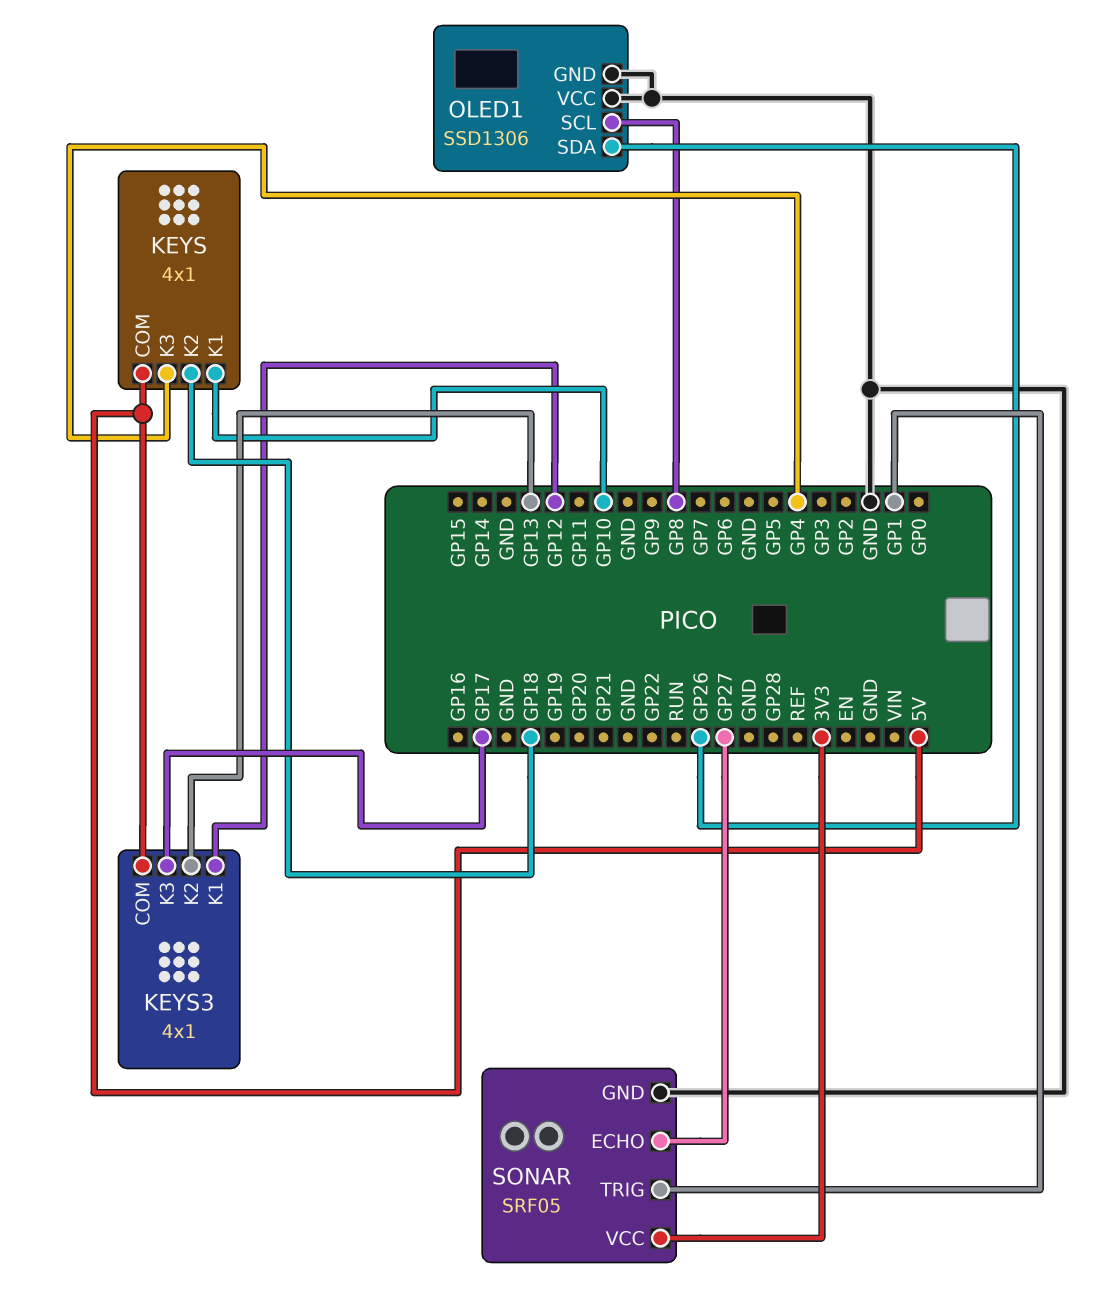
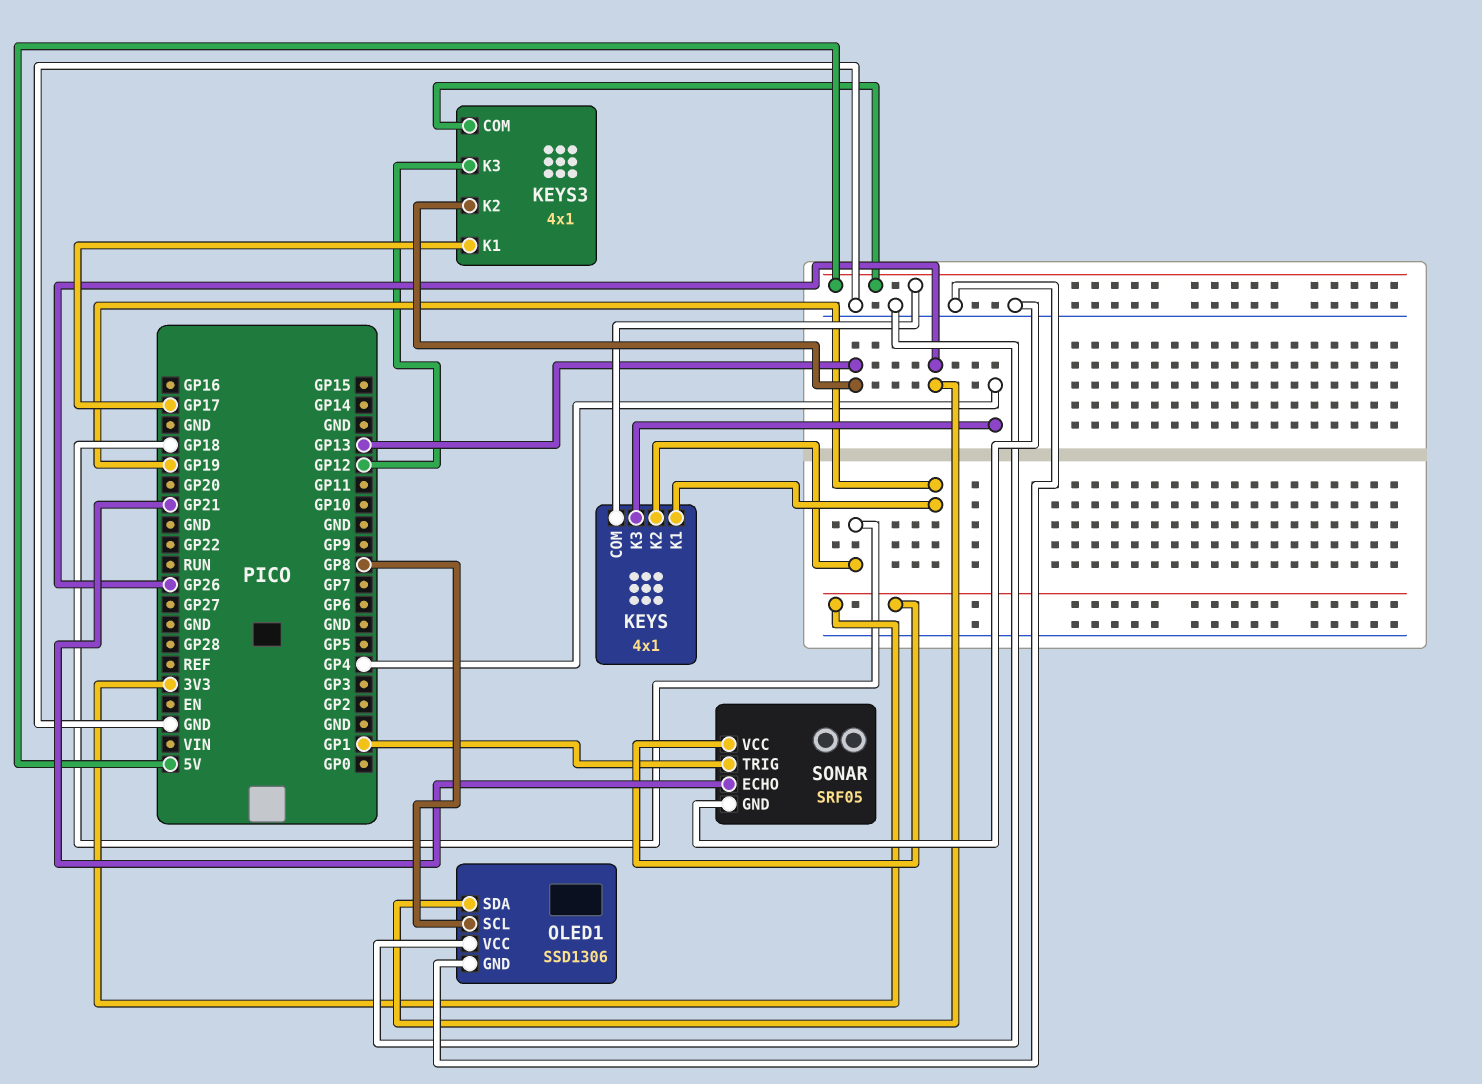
KEYS pin K1: GP10 -> GP19
KEYS3 pin K1: GP12 -> GP17
KEYS3 pin K3: GP17 -> GP12
SONAR pin ECHO: GP27 -> GP21

